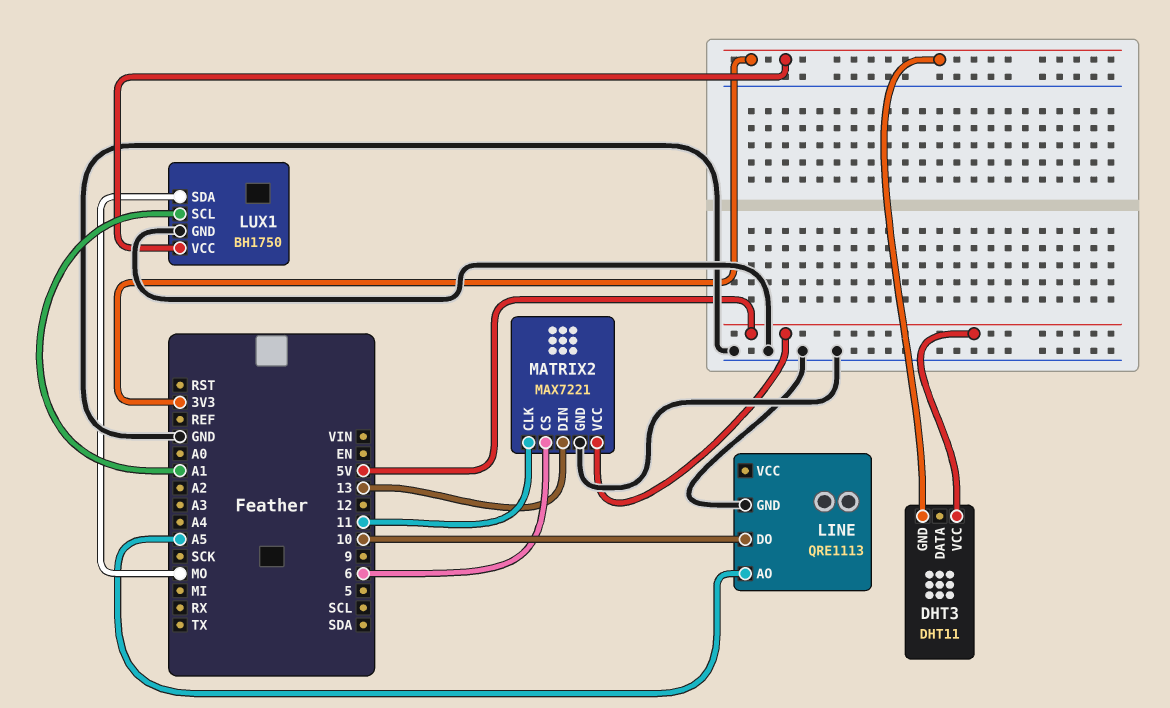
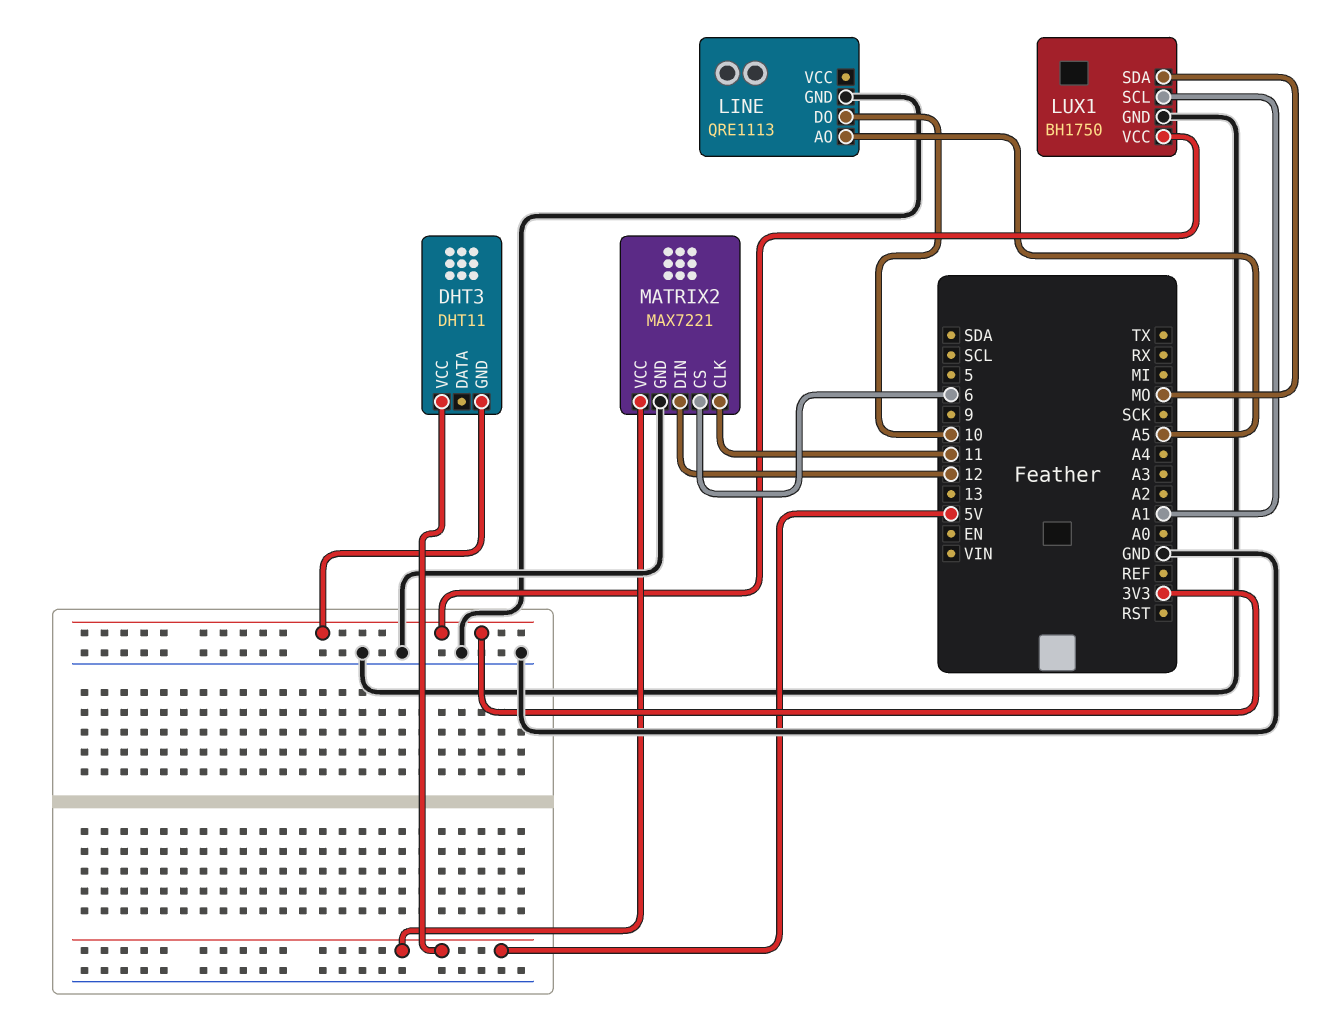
MATRIX2 pin DIN: 13 -> 12

